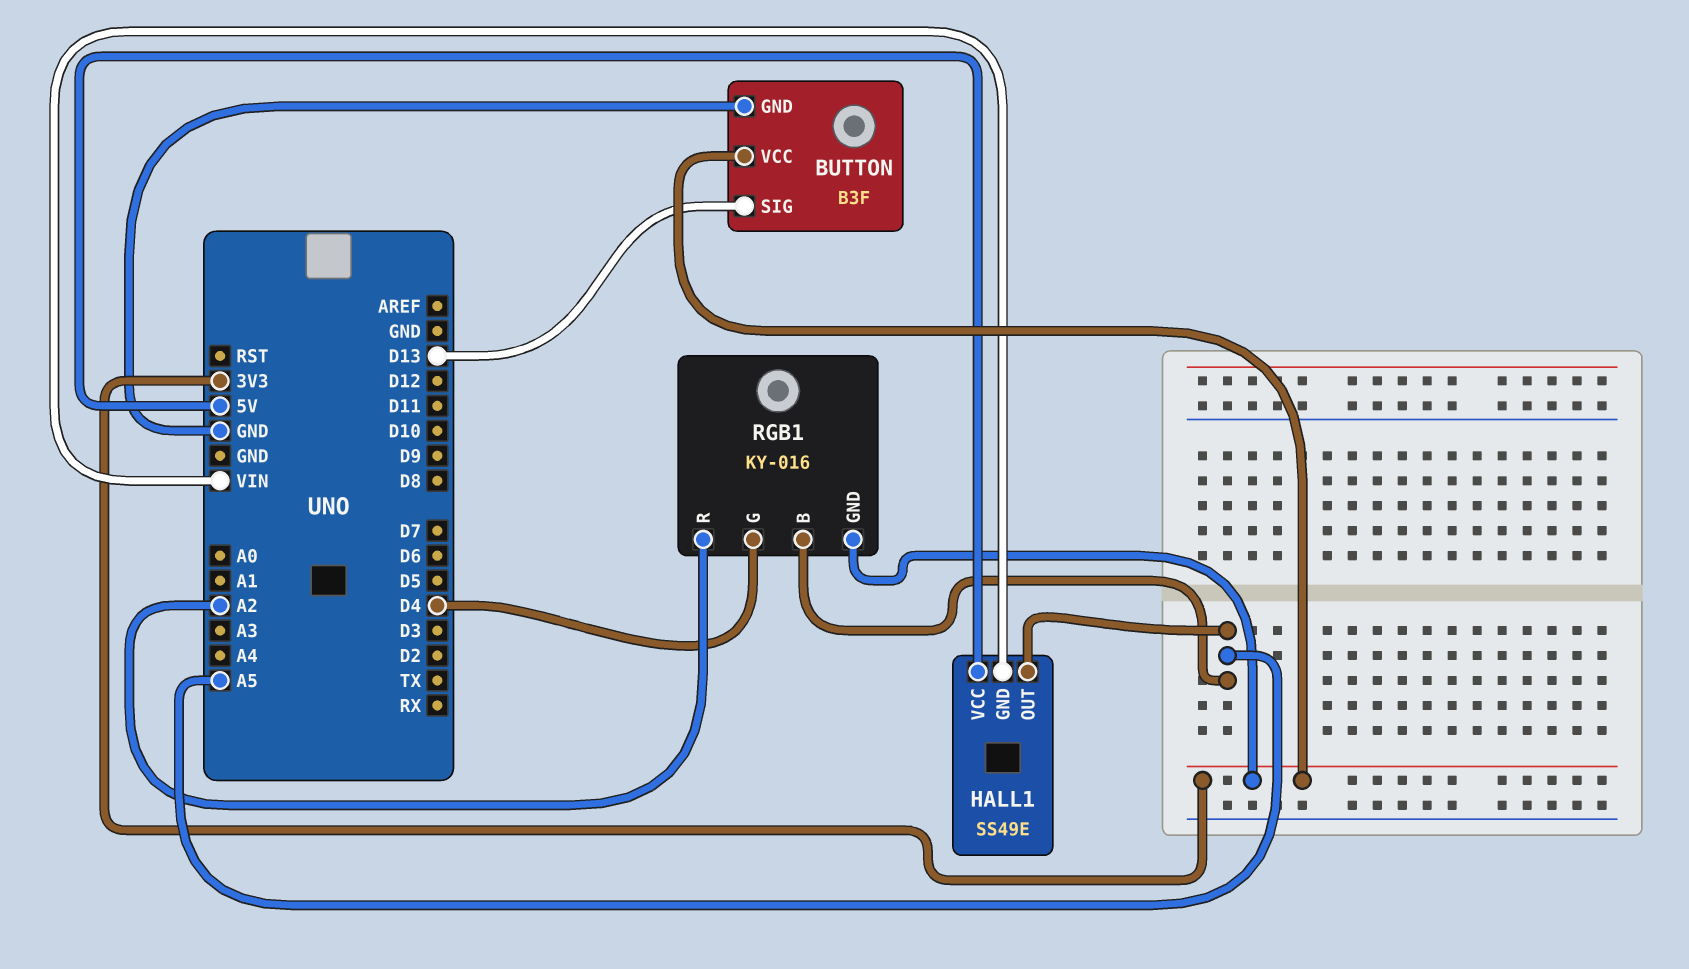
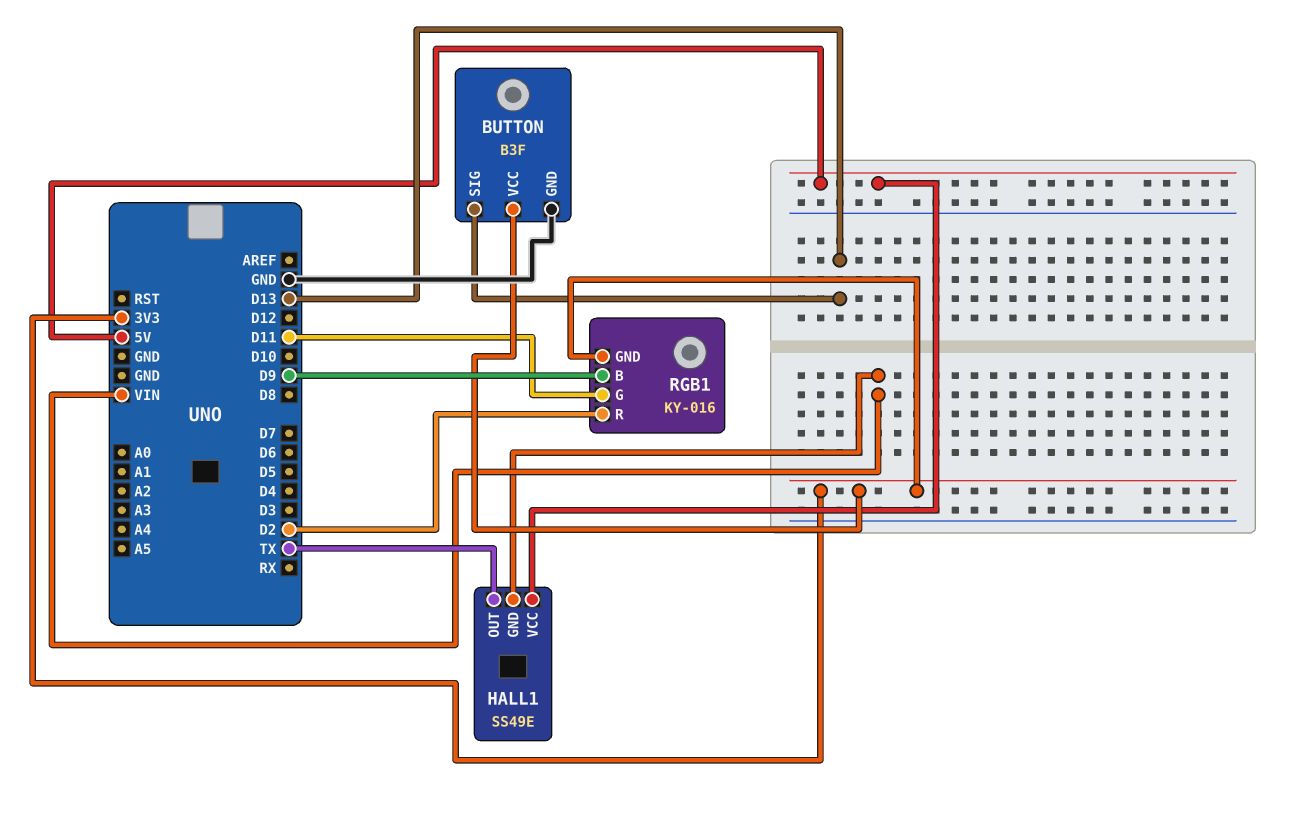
HALL1 pin OUT: A5 -> TX
RGB1 pin B: A5 -> D9
RGB1 pin G: D4 -> D11
RGB1 pin R: A2 -> D2

